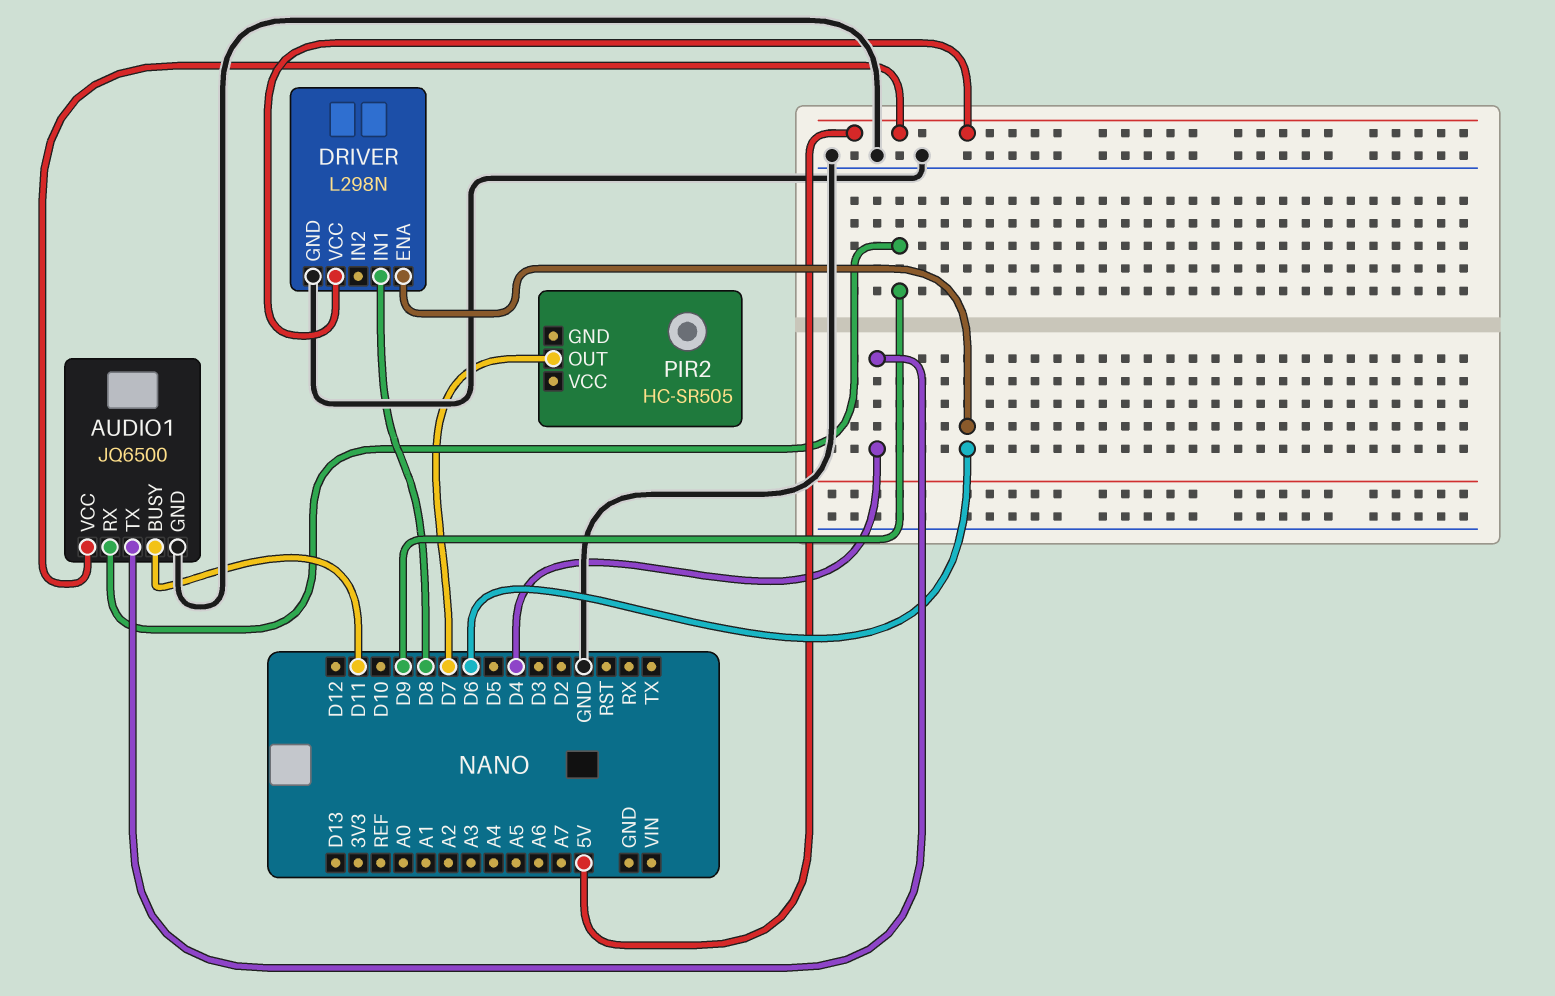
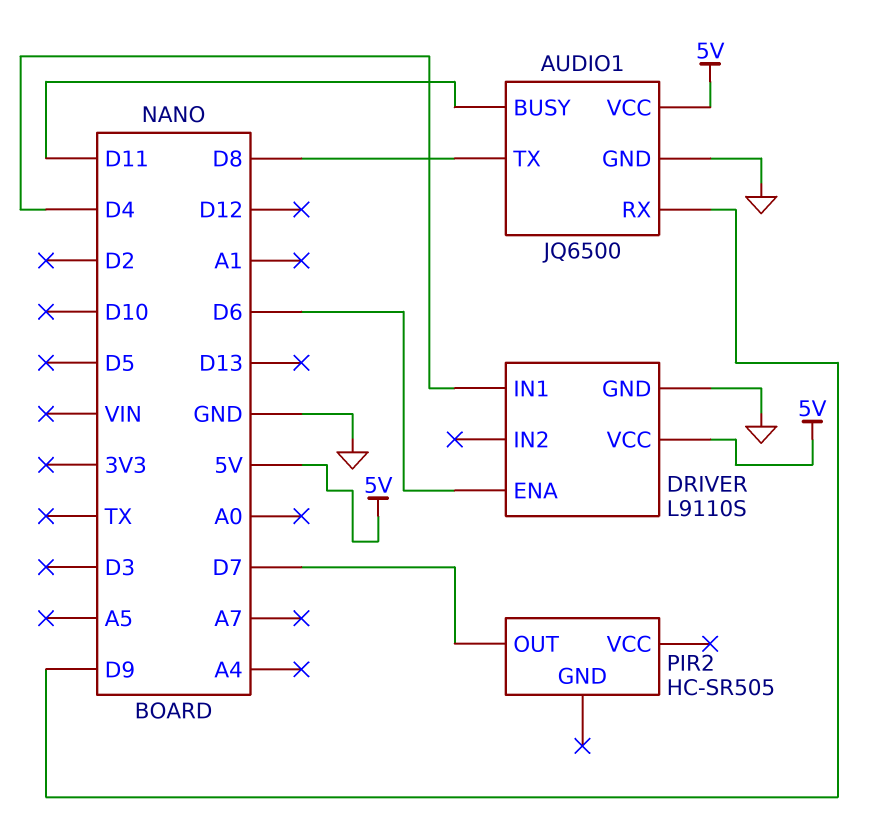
AUDIO1 pin TX: D4 -> D8
DRIVER: L298N -> L9110S
DRIVER pin IN1: D8 -> D4

